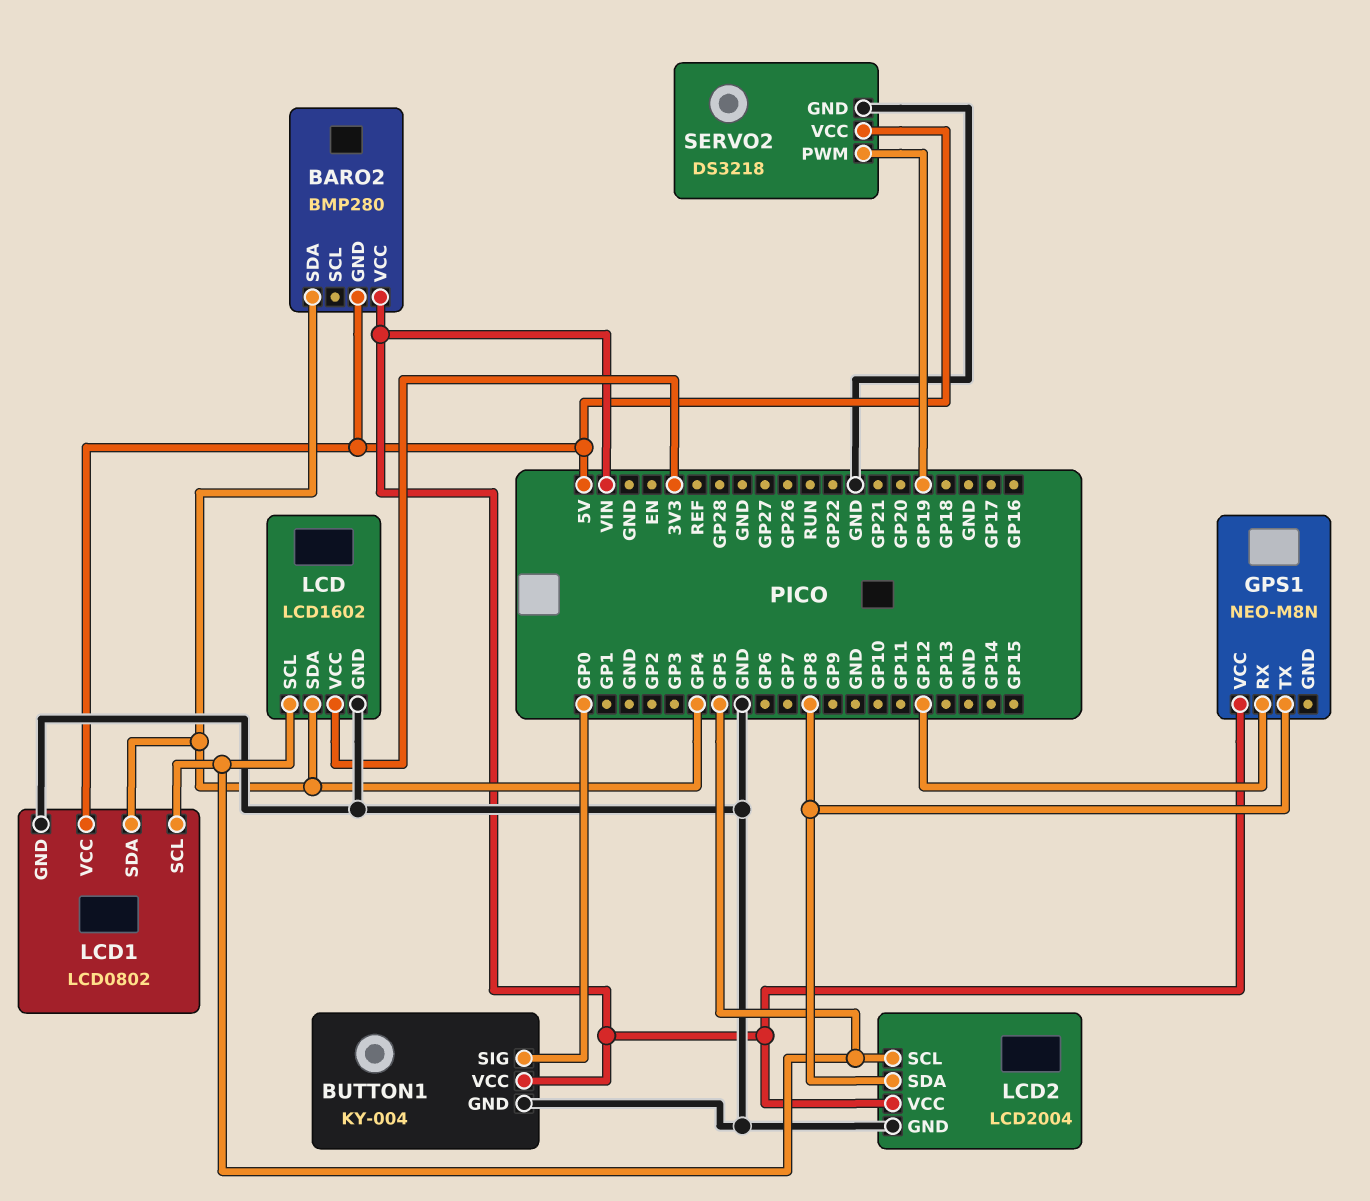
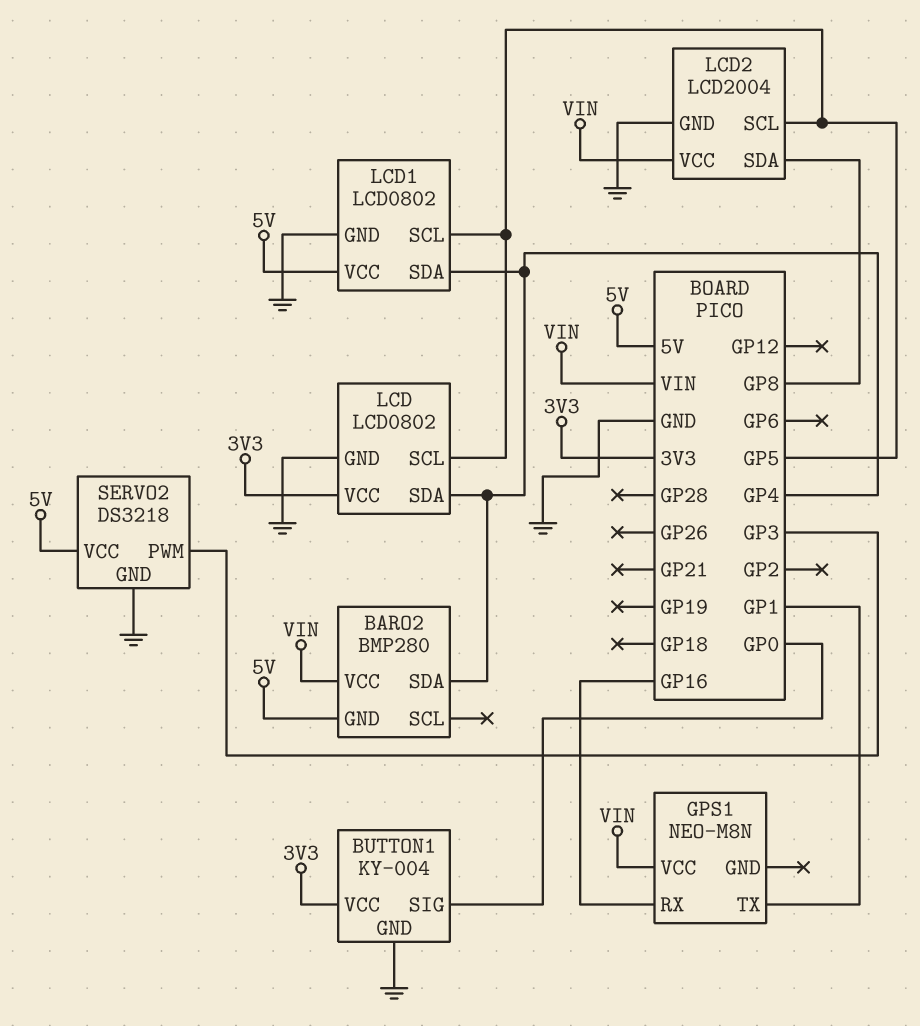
BUTTON1 pin VCC: VIN -> 3V3
GPS1 pin RX: GP12 -> GP16
GPS1 pin TX: GP8 -> GP1
LCD: LCD1602 -> LCD0802
SERVO2 pin PWM: GP19 -> GP3

